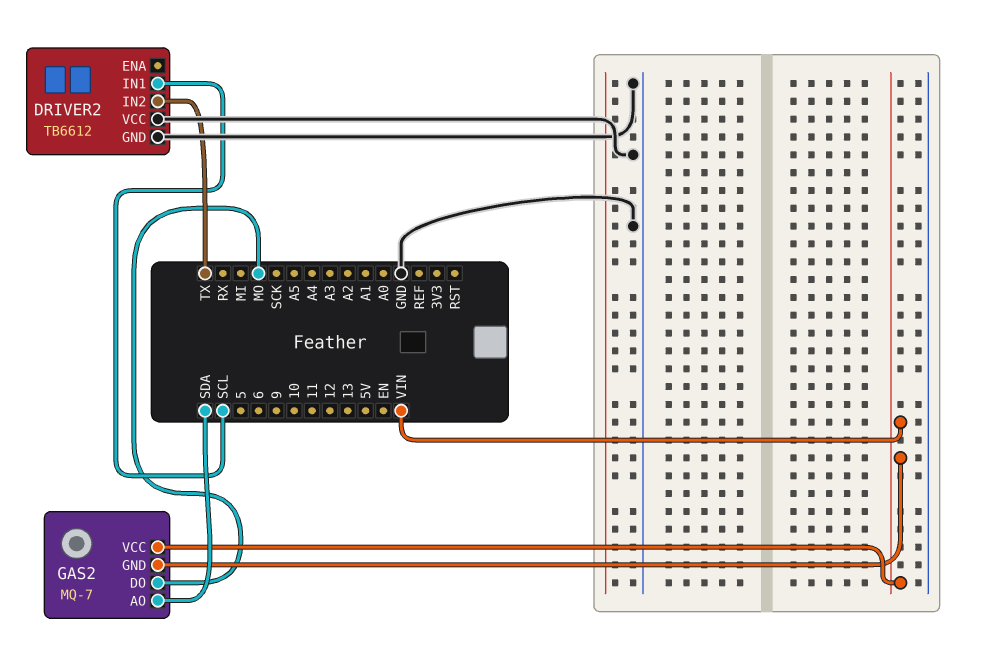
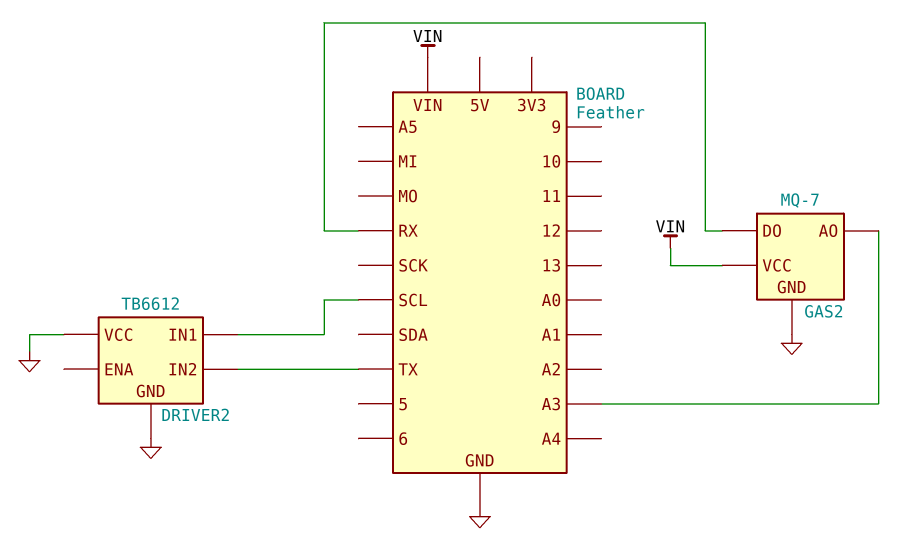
GAS2 pin AO: SDA -> A3
GAS2 pin DO: MO -> RX
GAS2 pin GND: VIN -> GND

